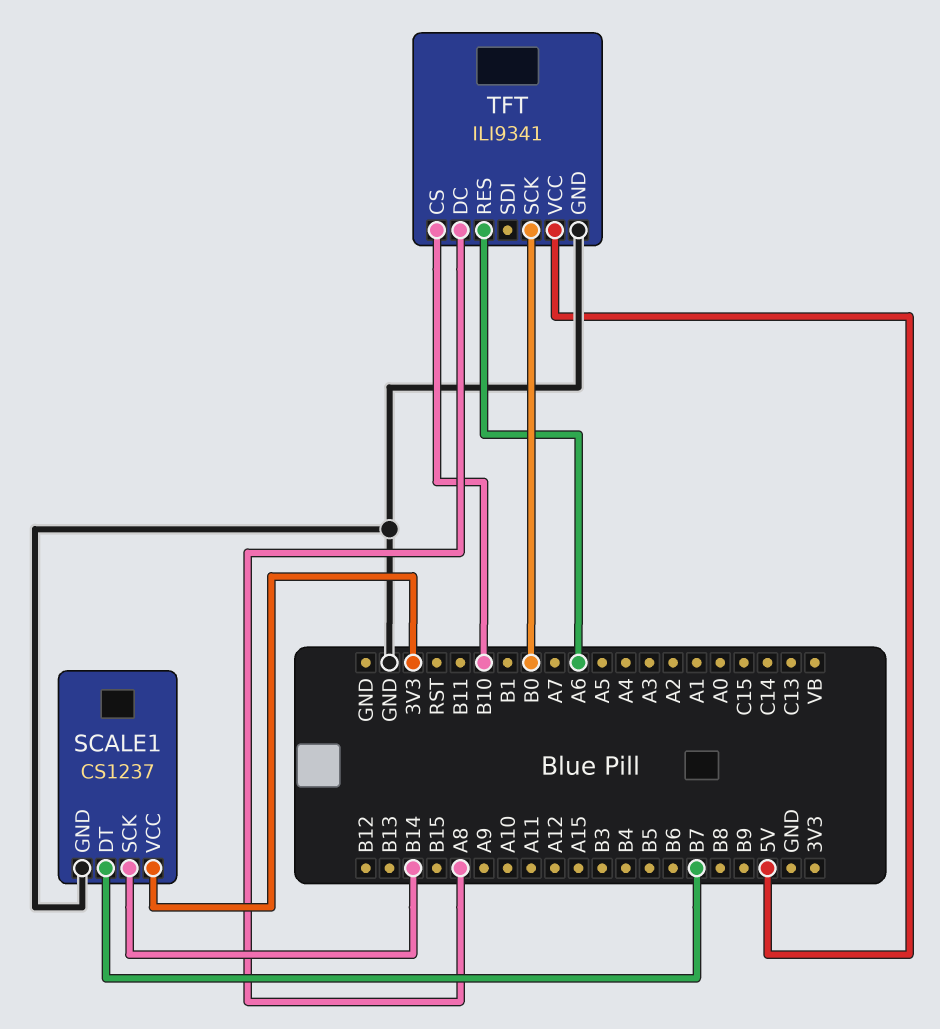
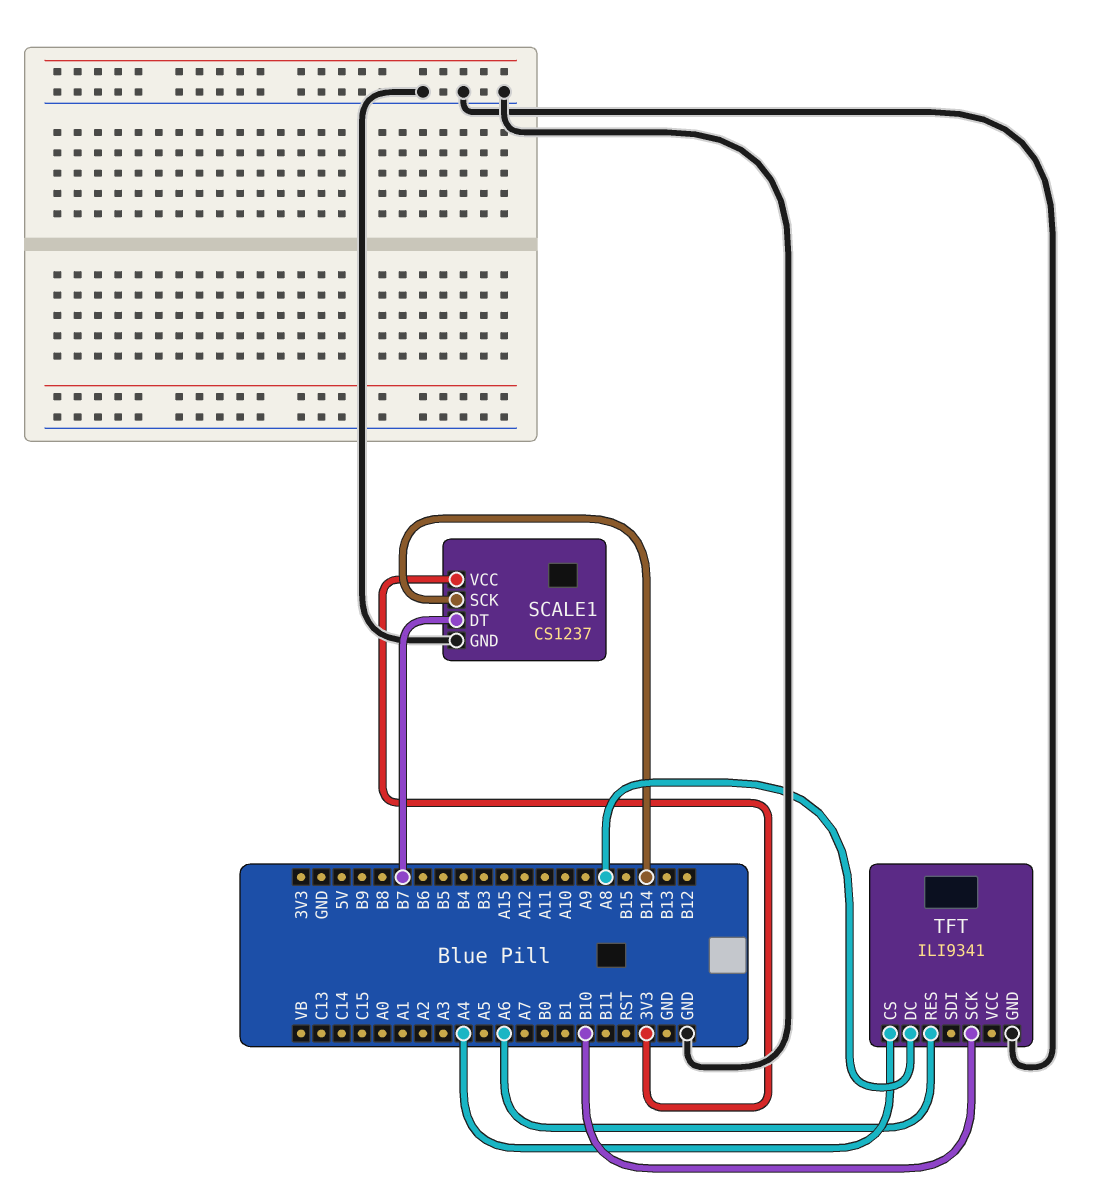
TFT pin CS: B10 -> A4
TFT pin SCK: B0 -> B10
TFT pin VCC: 5V -> none

